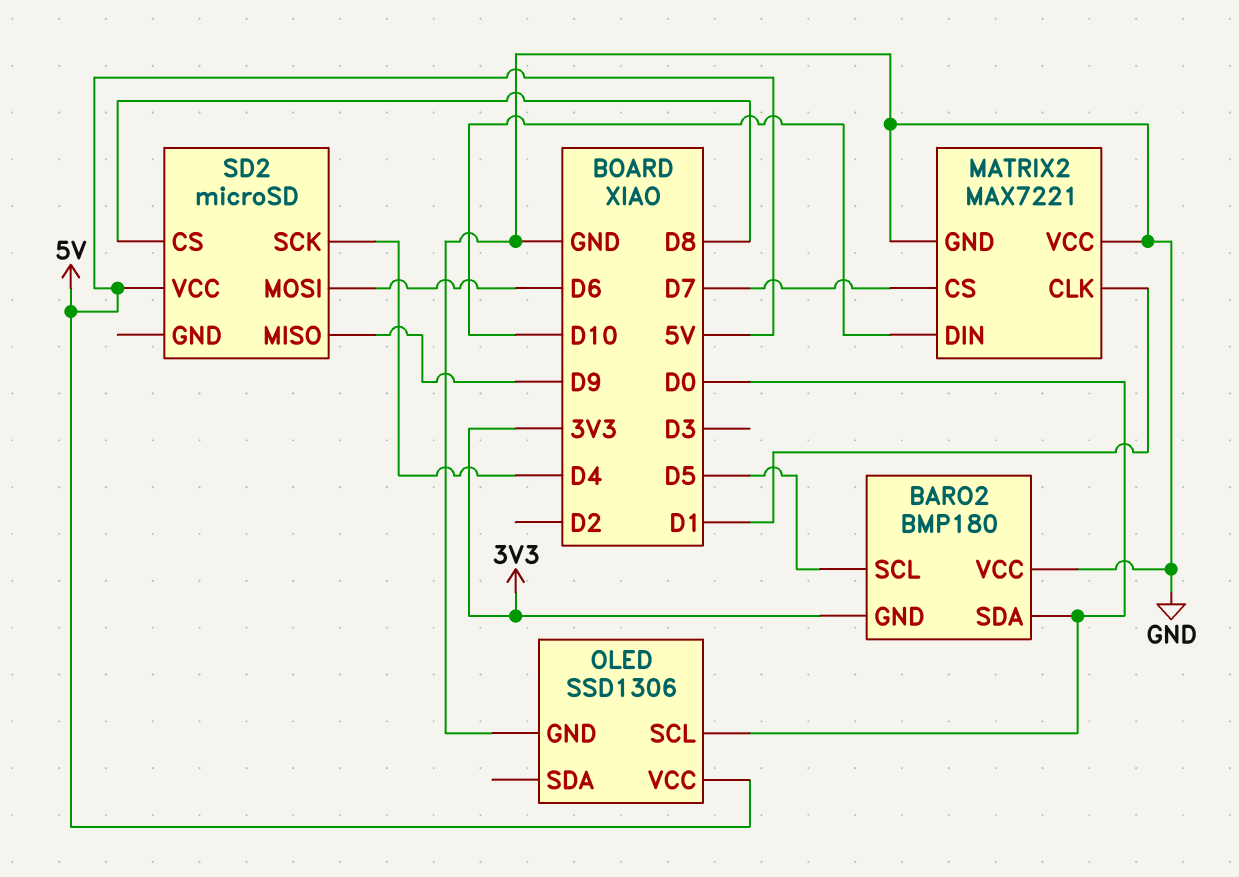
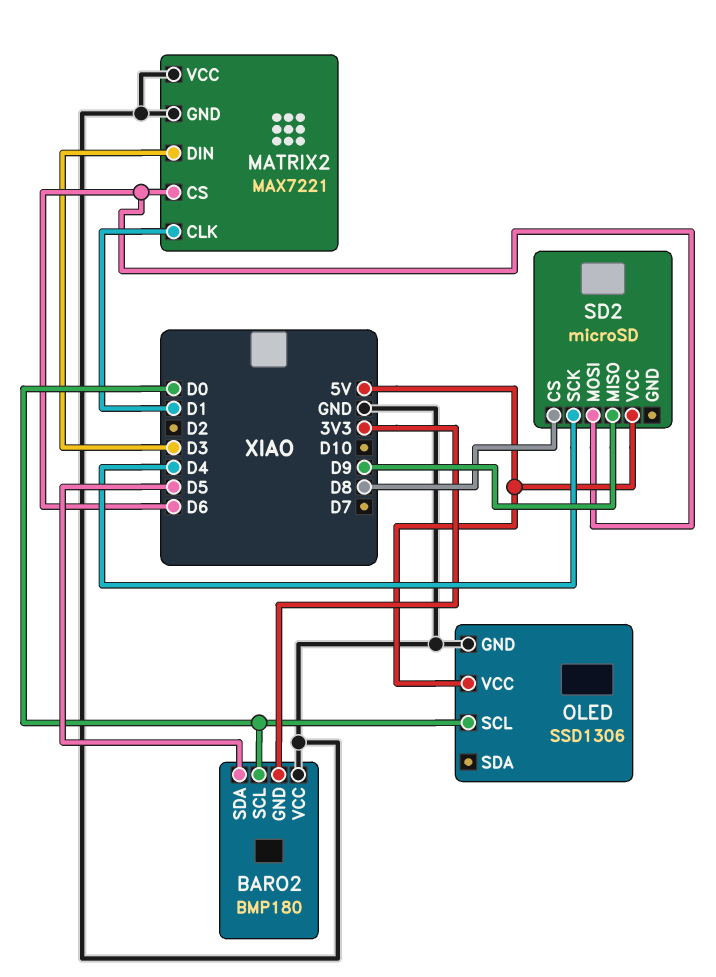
BARO2 pin SCL: D5 -> D0
BARO2 pin SDA: D0 -> D5
MATRIX2 pin CS: D7 -> D6
MATRIX2 pin DIN: D10 -> D3

